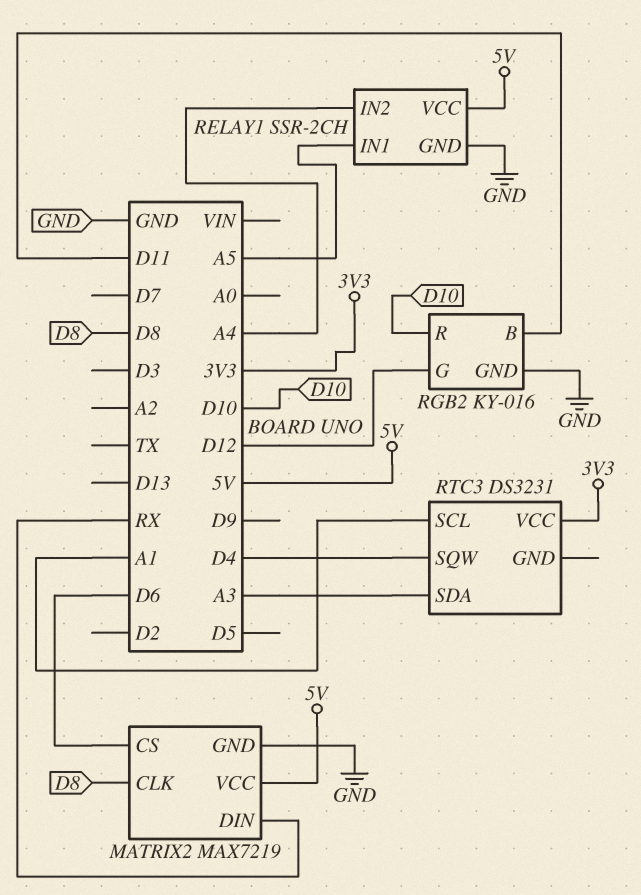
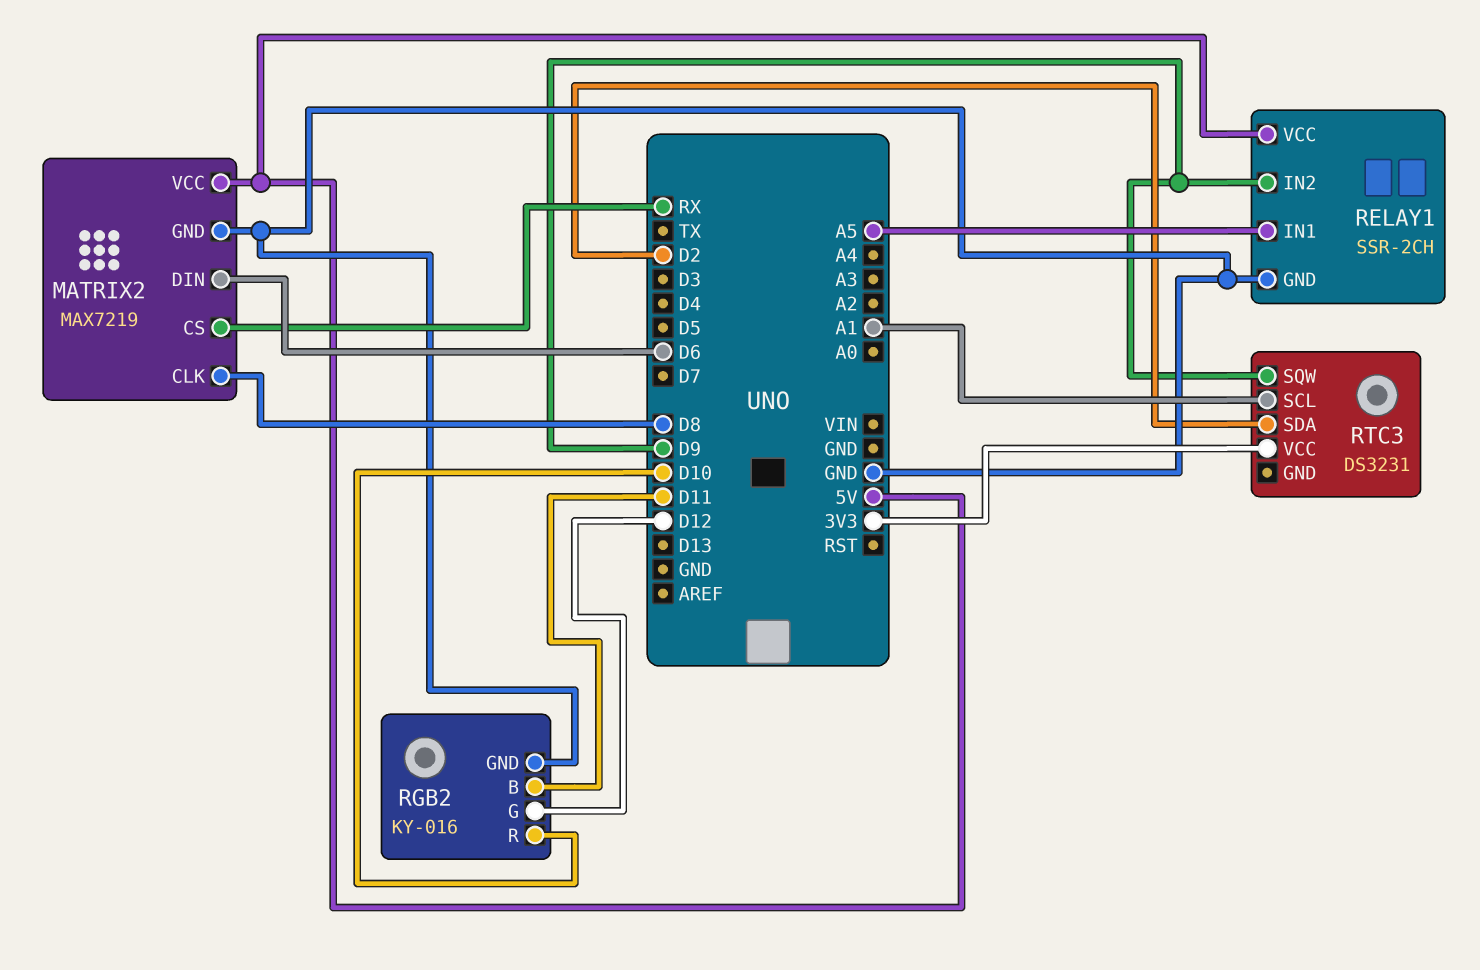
MATRIX2 pin CS: D6 -> RX
MATRIX2 pin DIN: RX -> D6
RELAY1 pin IN2: A4 -> D9
RTC3 pin SDA: A3 -> D2
RTC3 pin SQW: D4 -> D9

